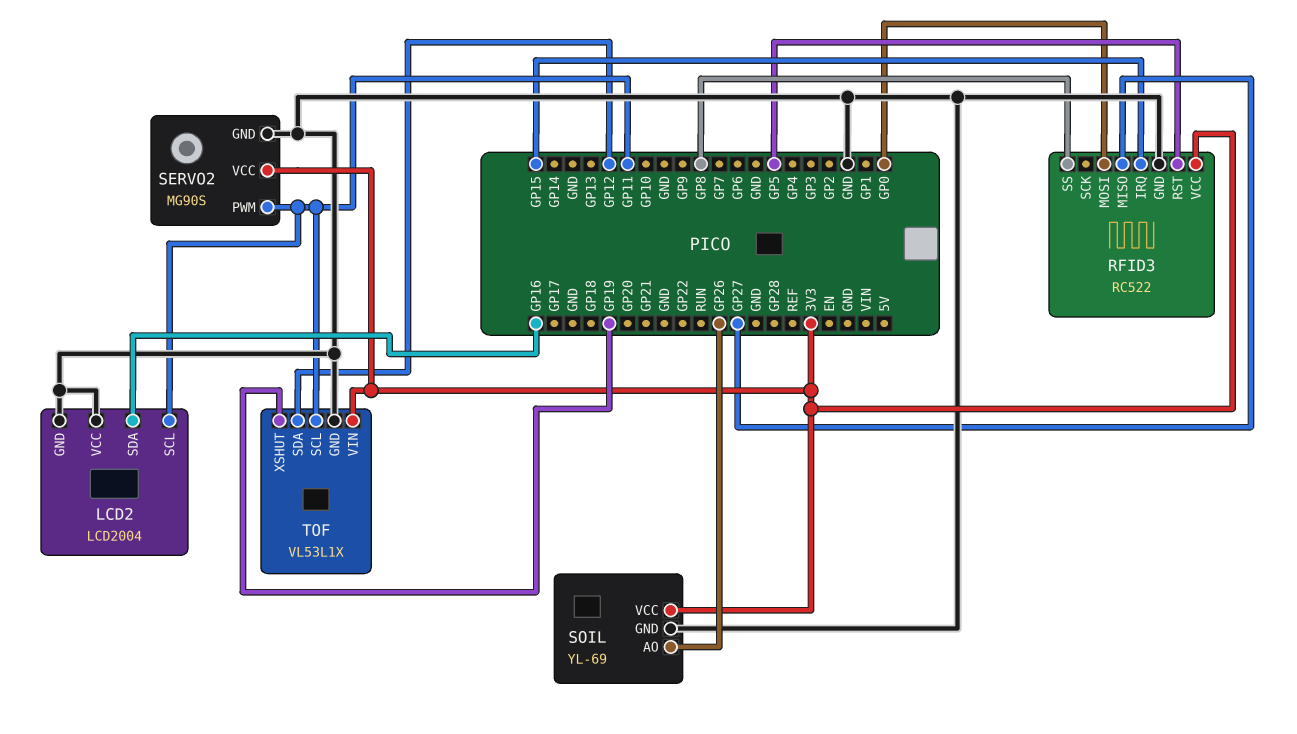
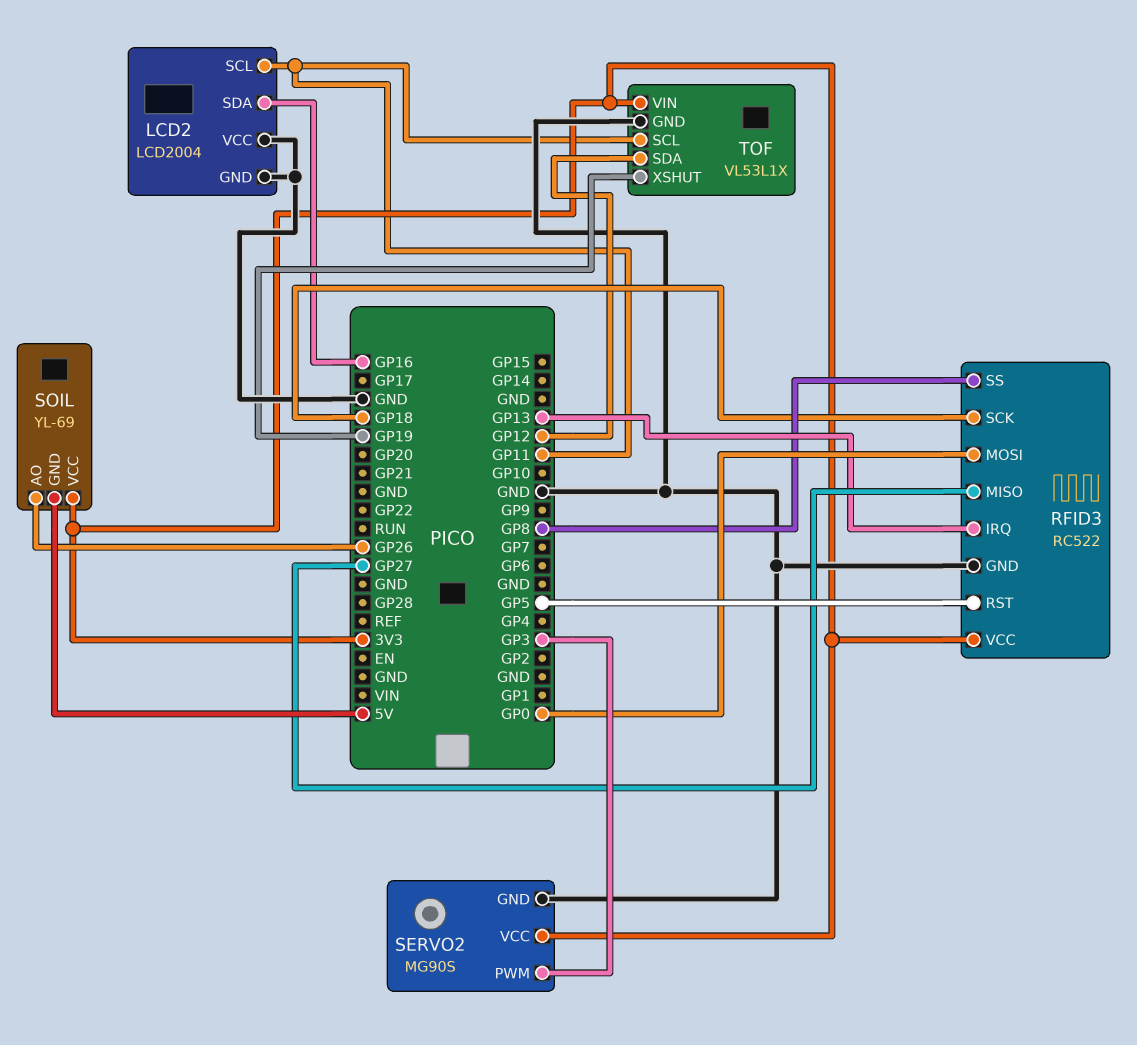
RFID3 pin IRQ: GP15 -> GP13
RFID3 pin SCK: none -> GP18
SERVO2 pin PWM: GP11 -> GP3
SOIL pin GND: GND -> 5V

